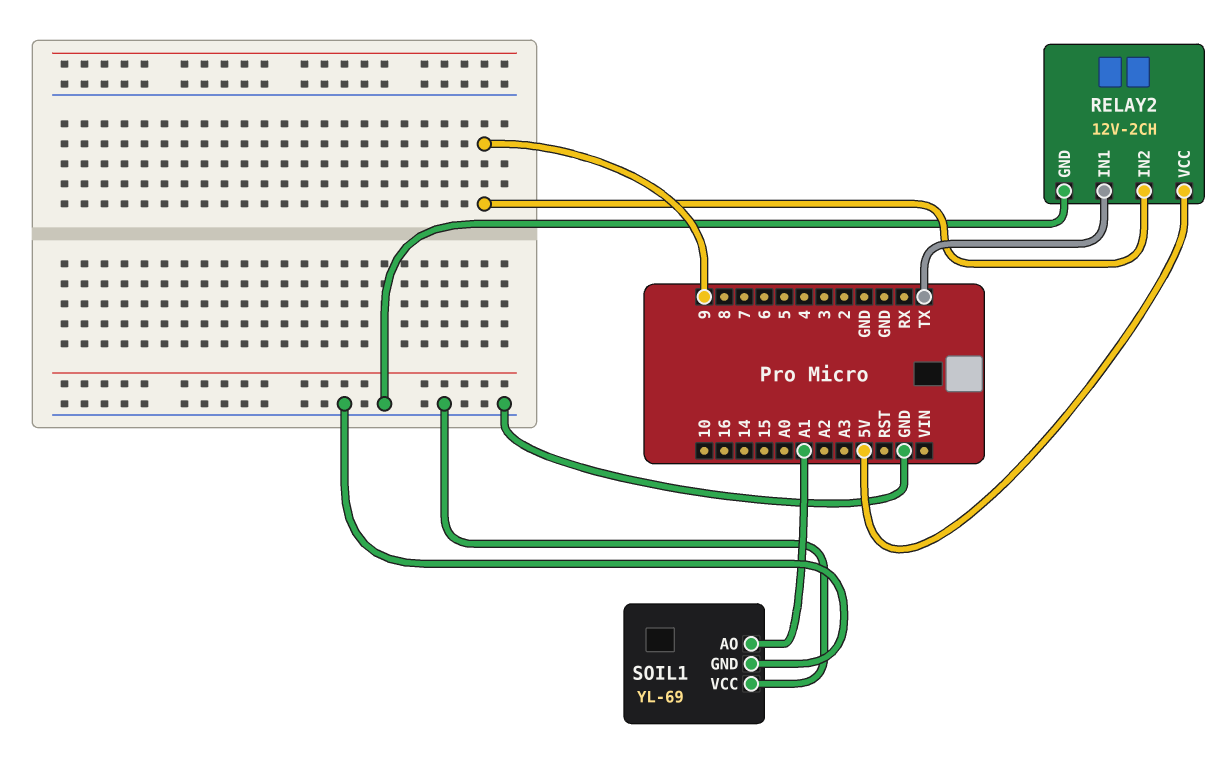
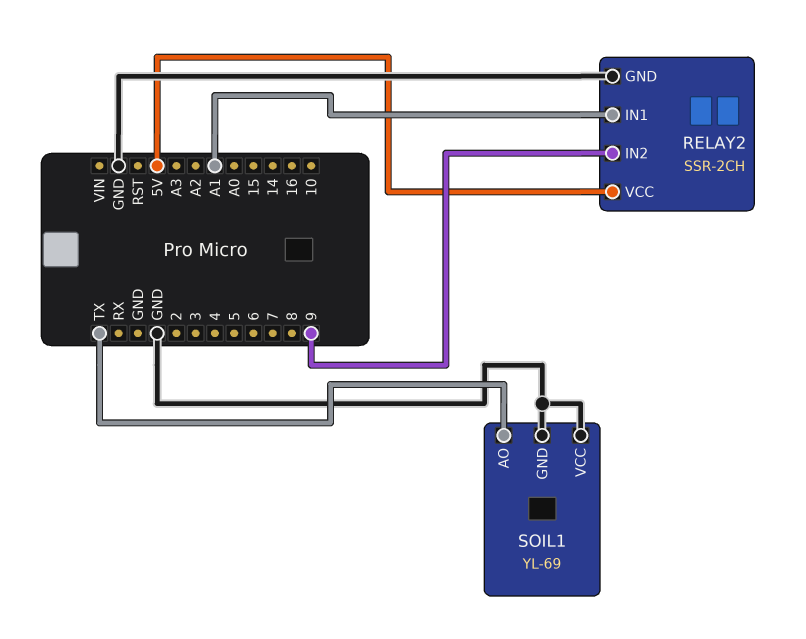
RELAY2: 12V-2CH -> SSR-2CH
RELAY2 pin IN1: TX -> A1
SOIL1 pin AO: A1 -> TX

